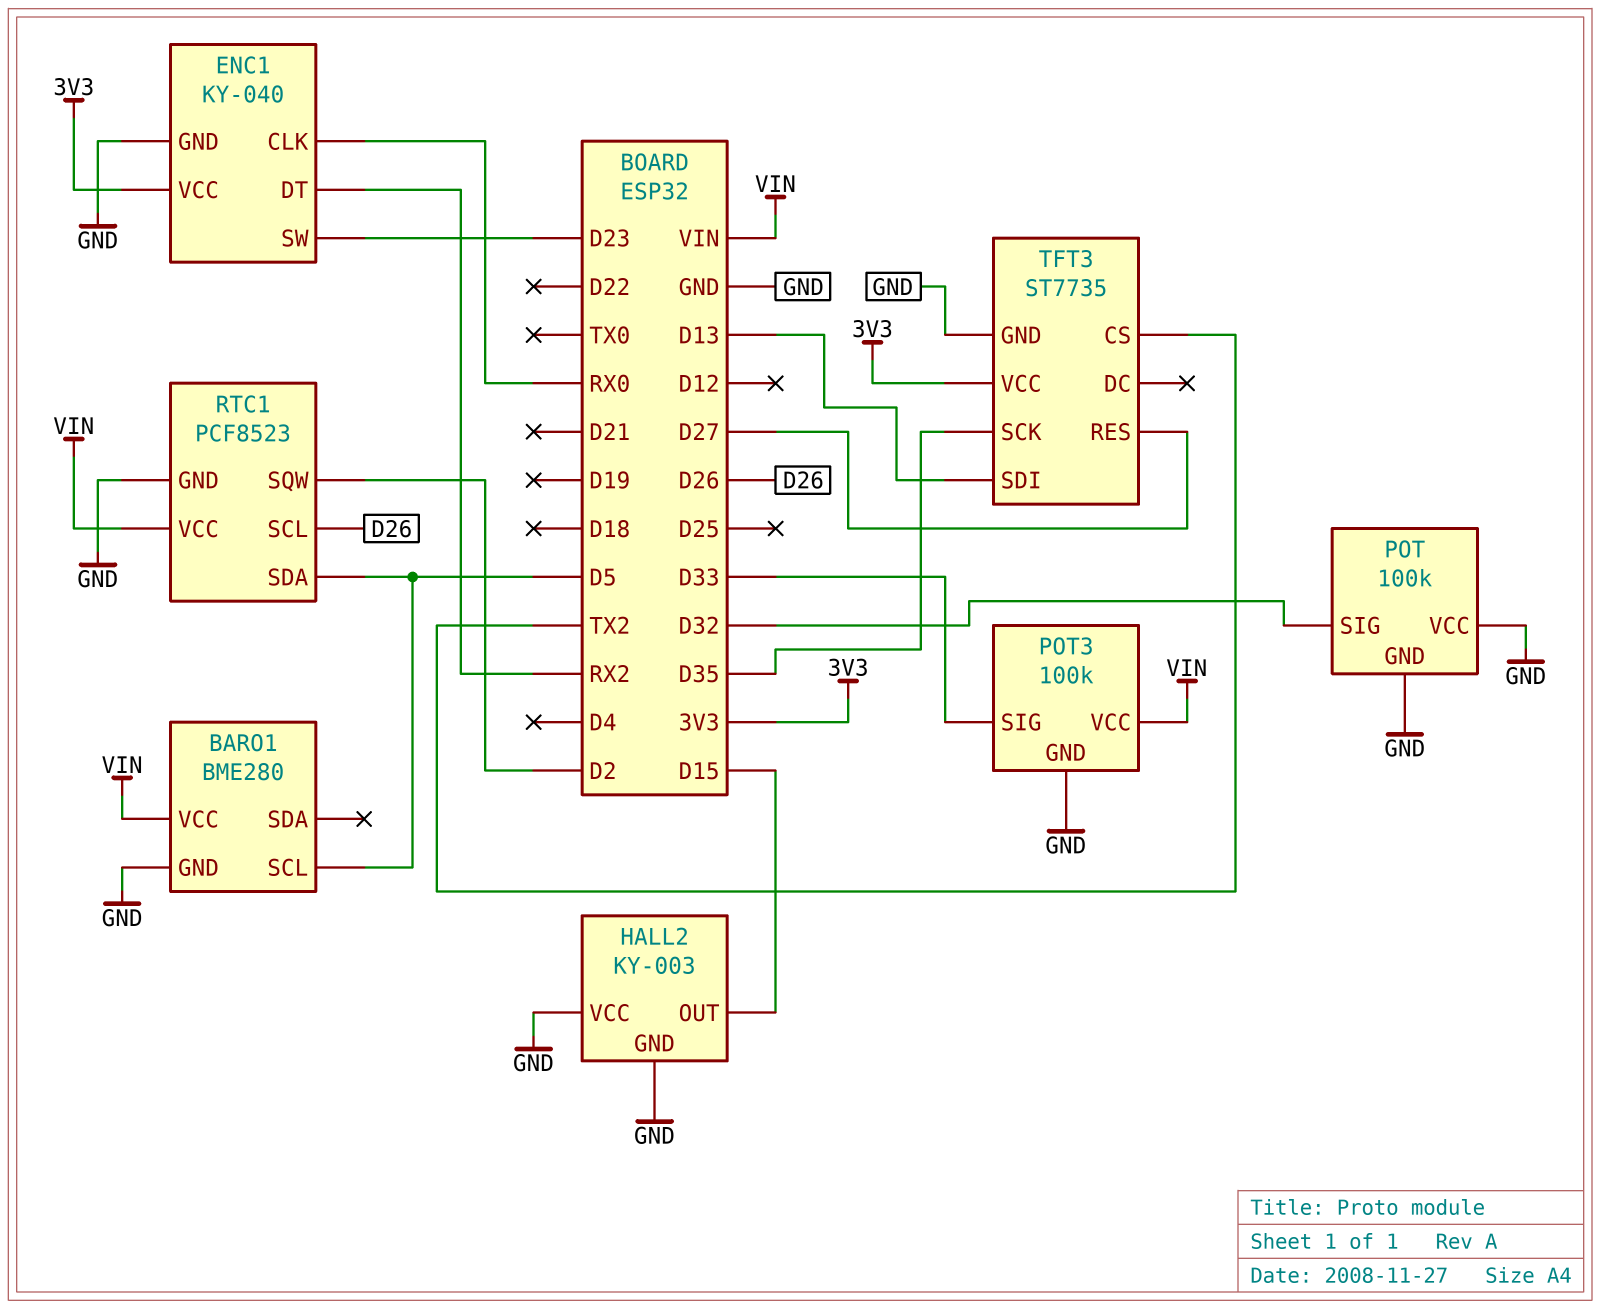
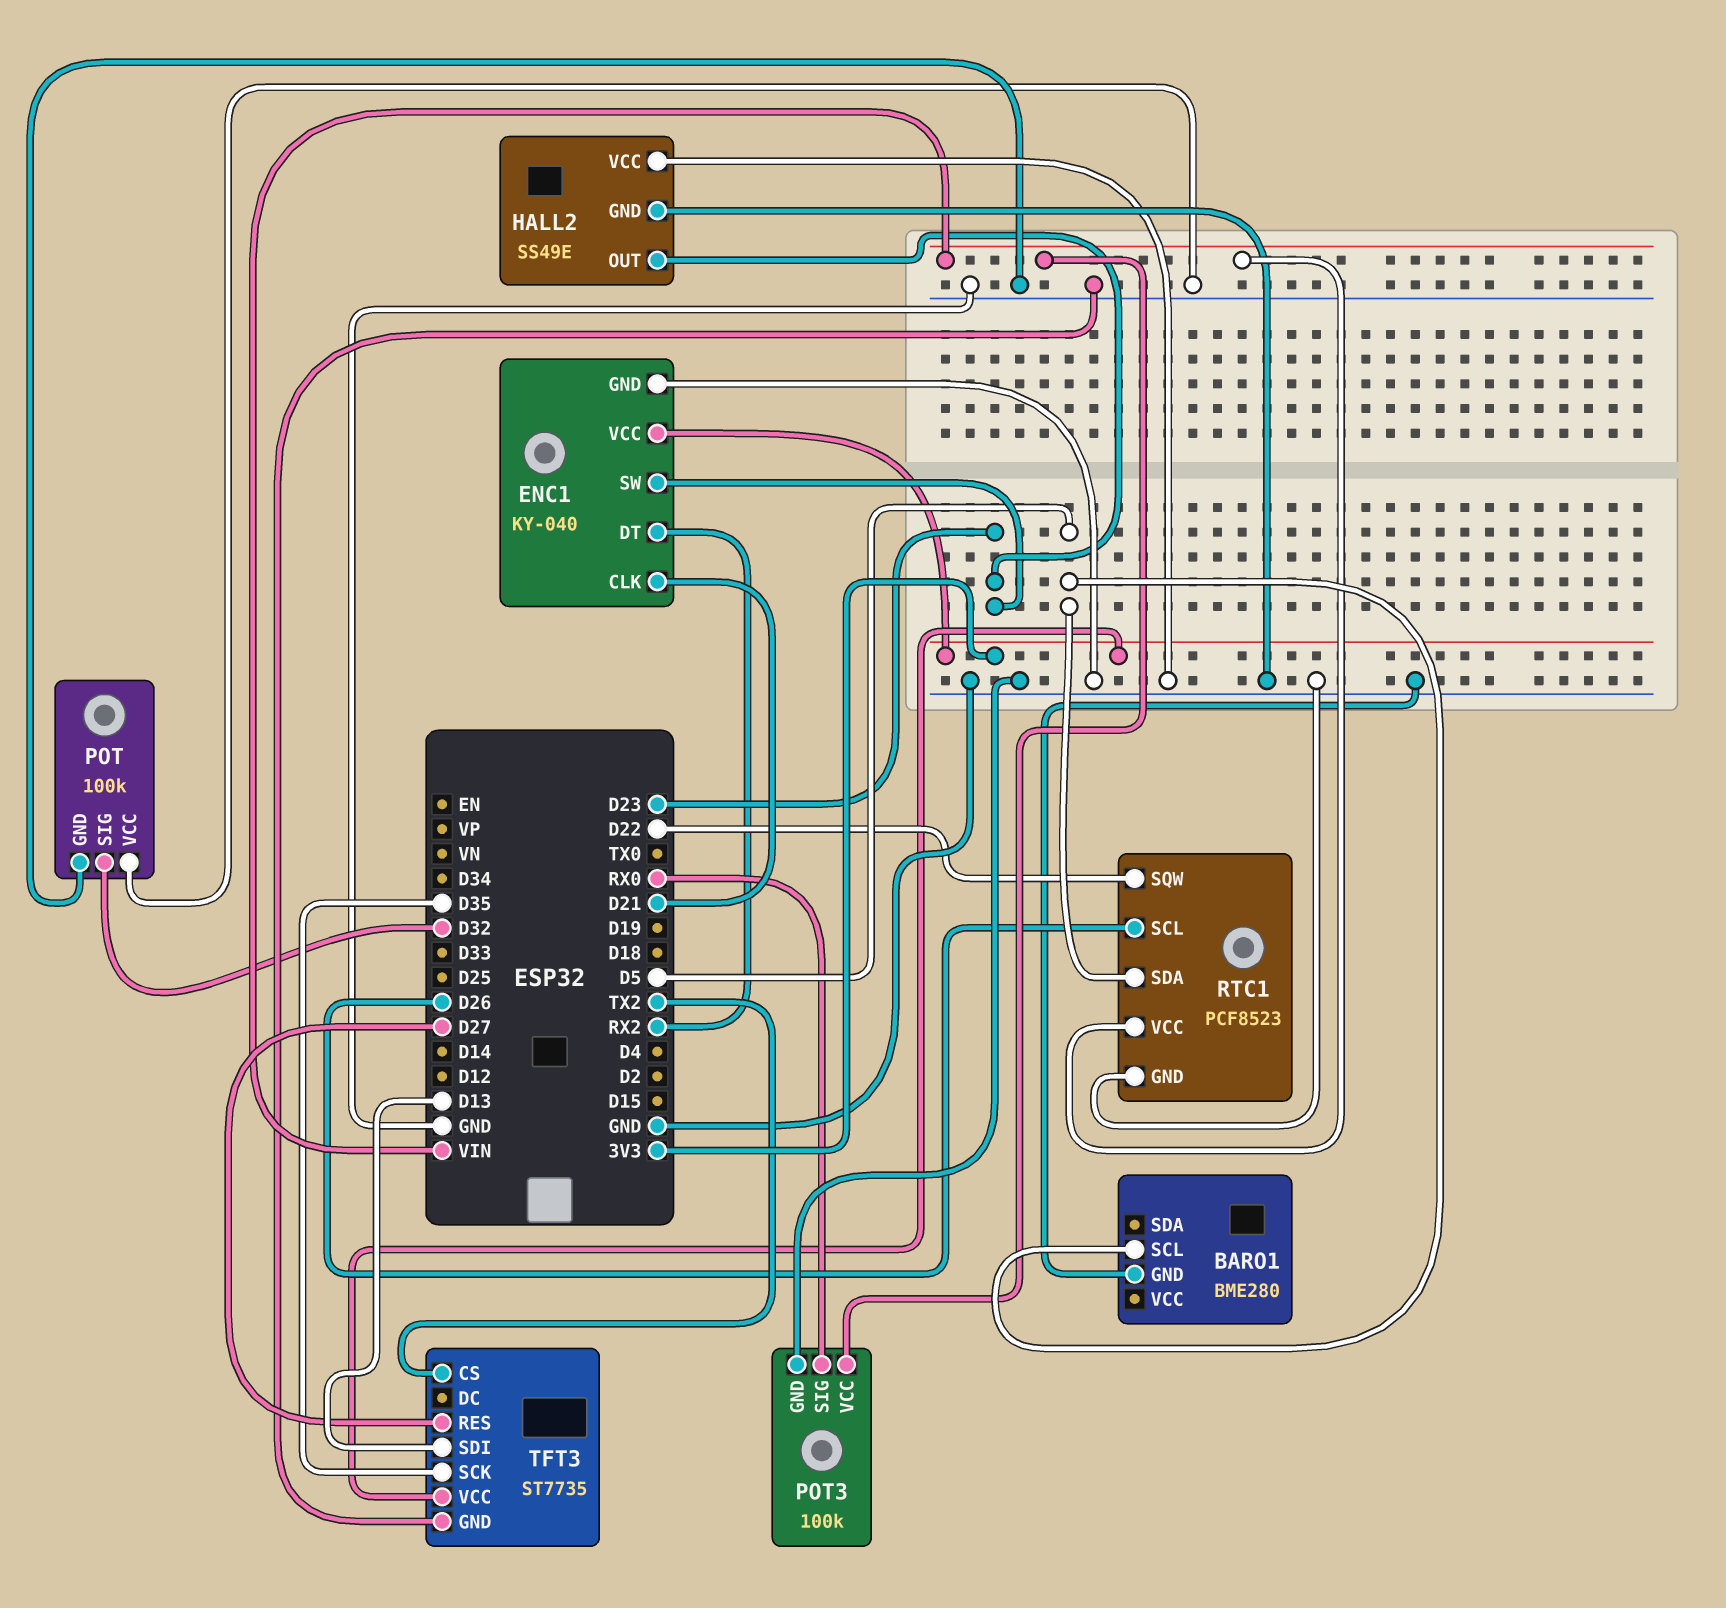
BARO1 pin VCC: VIN -> none
ENC1 pin CLK: RX0 -> D21
HALL2: KY-003 -> SS49E
HALL2 pin OUT: D15 -> D23
POT3 pin SIG: D33 -> RX0
RTC1 pin SQW: D2 -> D22

